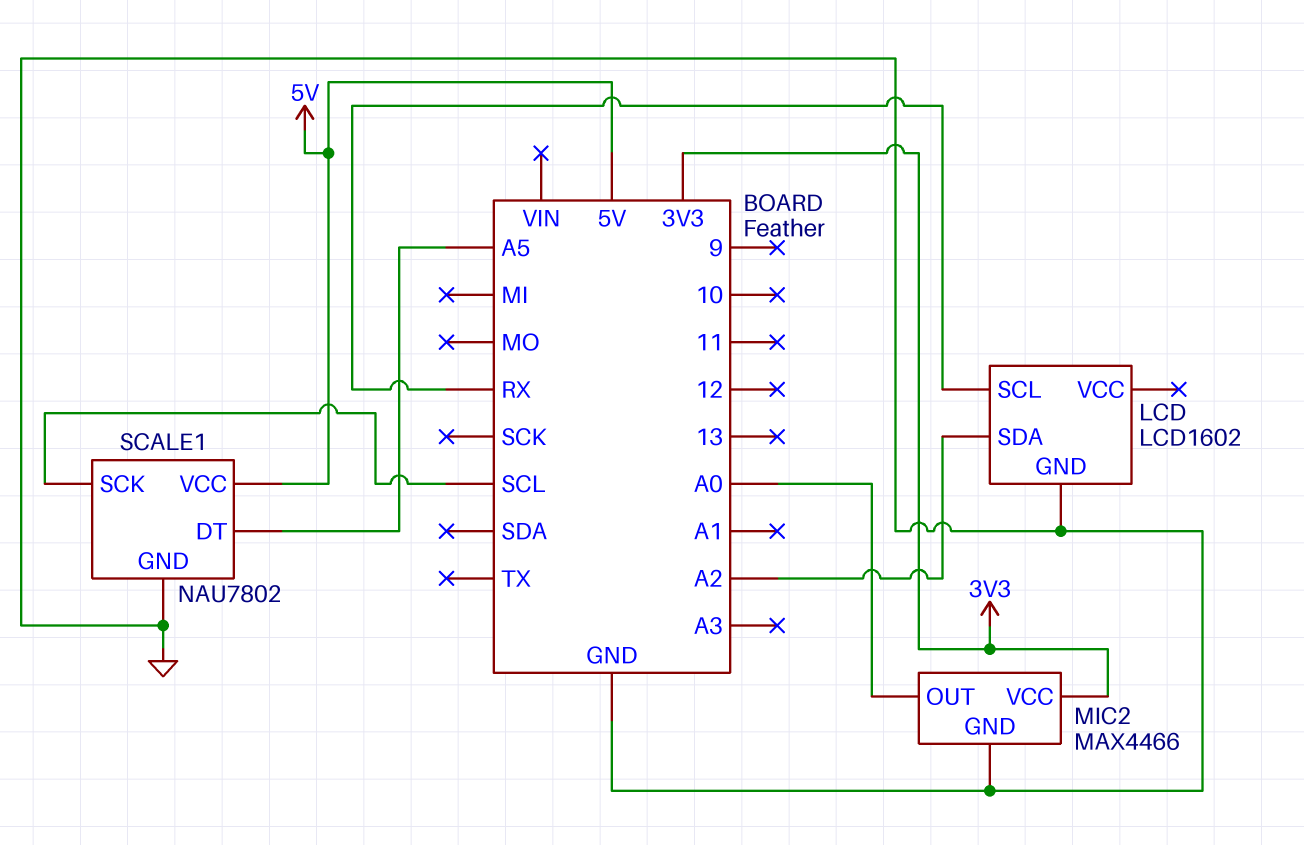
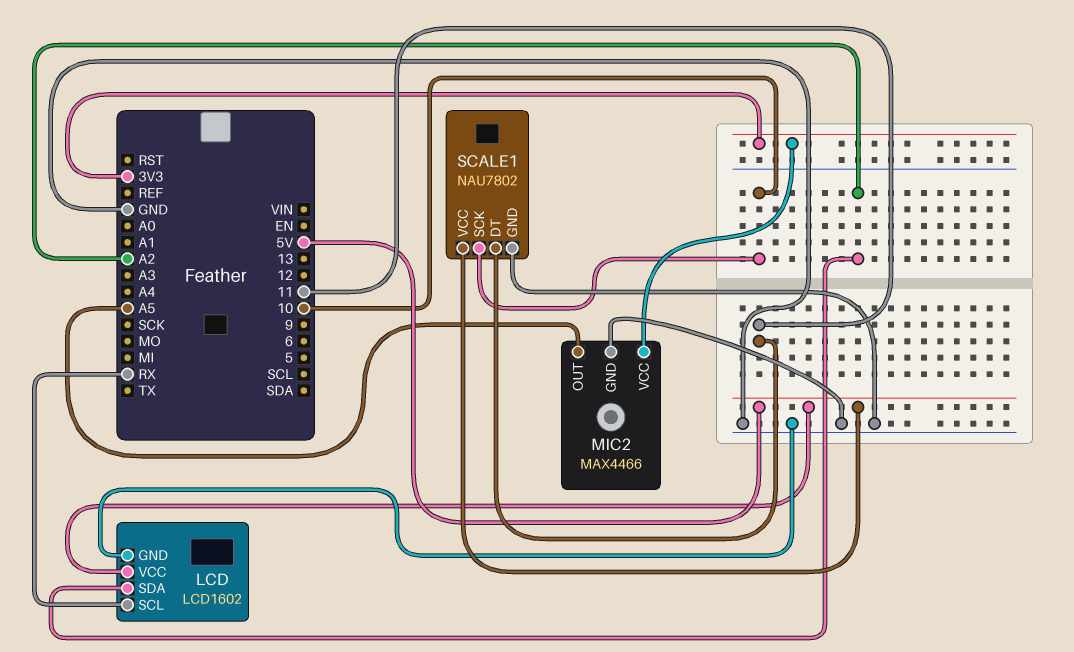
LCD pin VCC: none -> 5V
MIC2 pin OUT: A0 -> A5
SCALE1 pin DT: A5 -> 11
SCALE1 pin SCK: SCL -> 10

